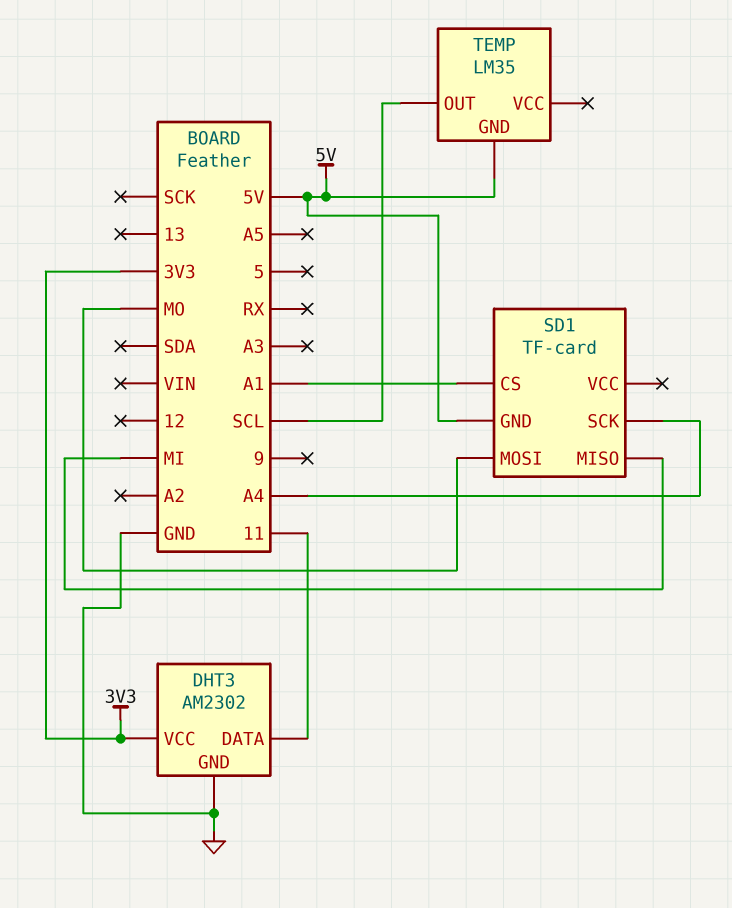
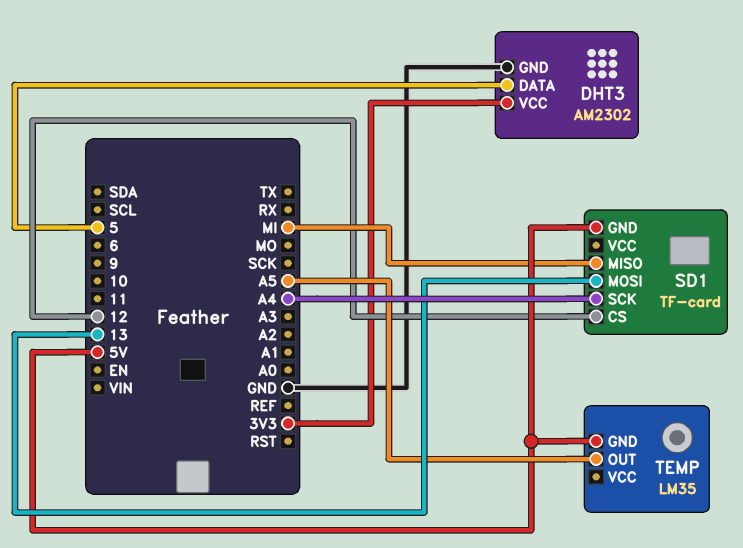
DHT3 pin DATA: 11 -> 5
SD1 pin CS: A1 -> 12
SD1 pin MOSI: MO -> 13
TEMP pin OUT: SCL -> A5

